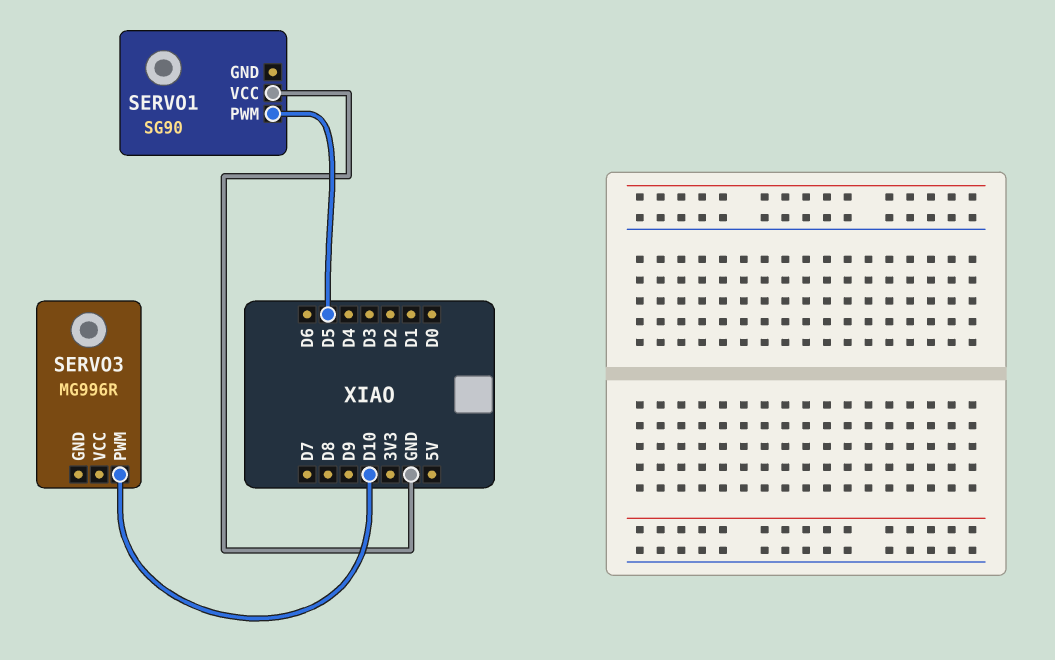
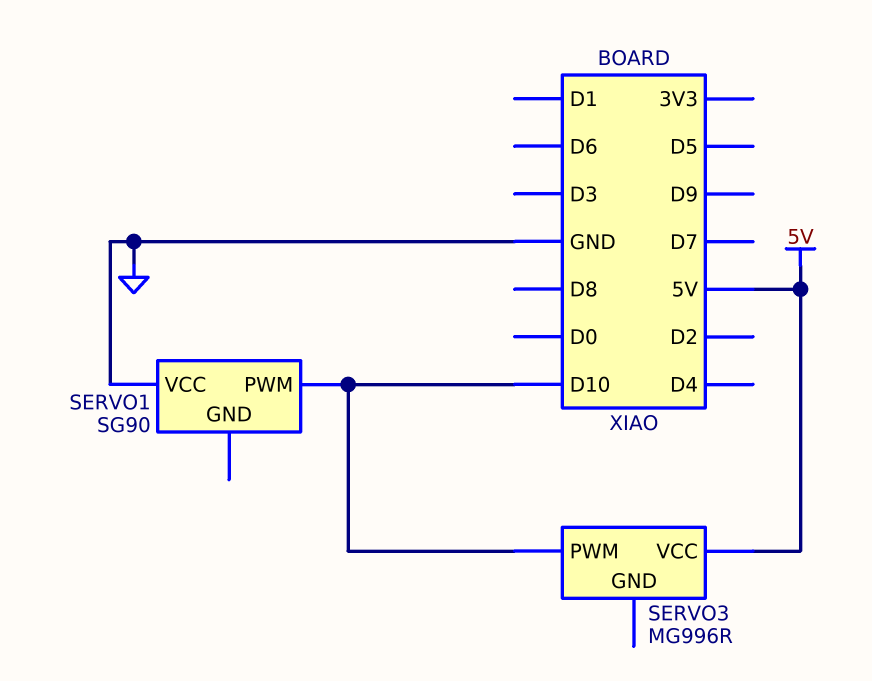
SERVO1 pin PWM: D5 -> D10
SERVO3 pin VCC: none -> 5V

